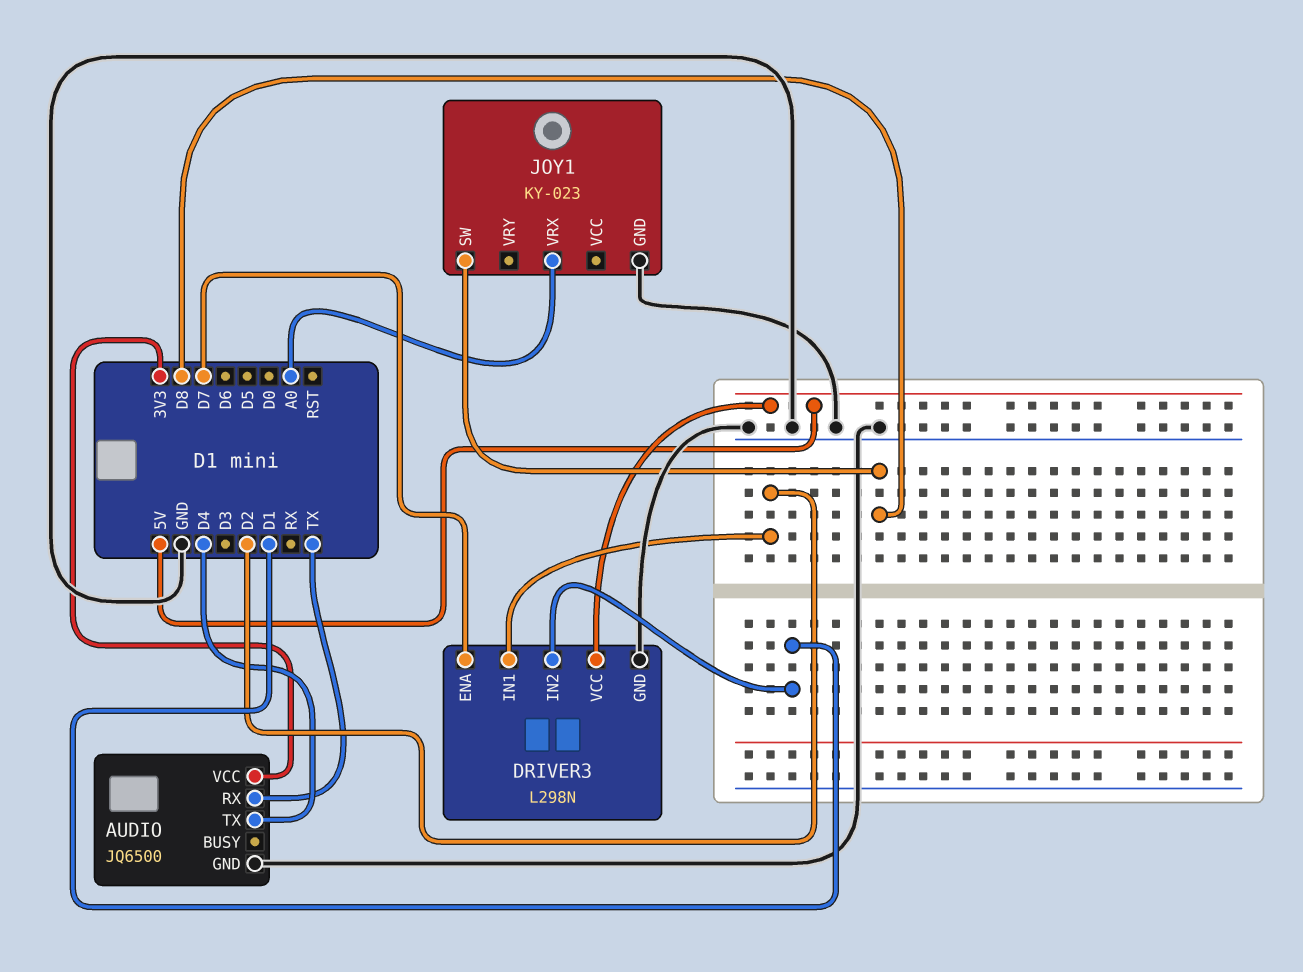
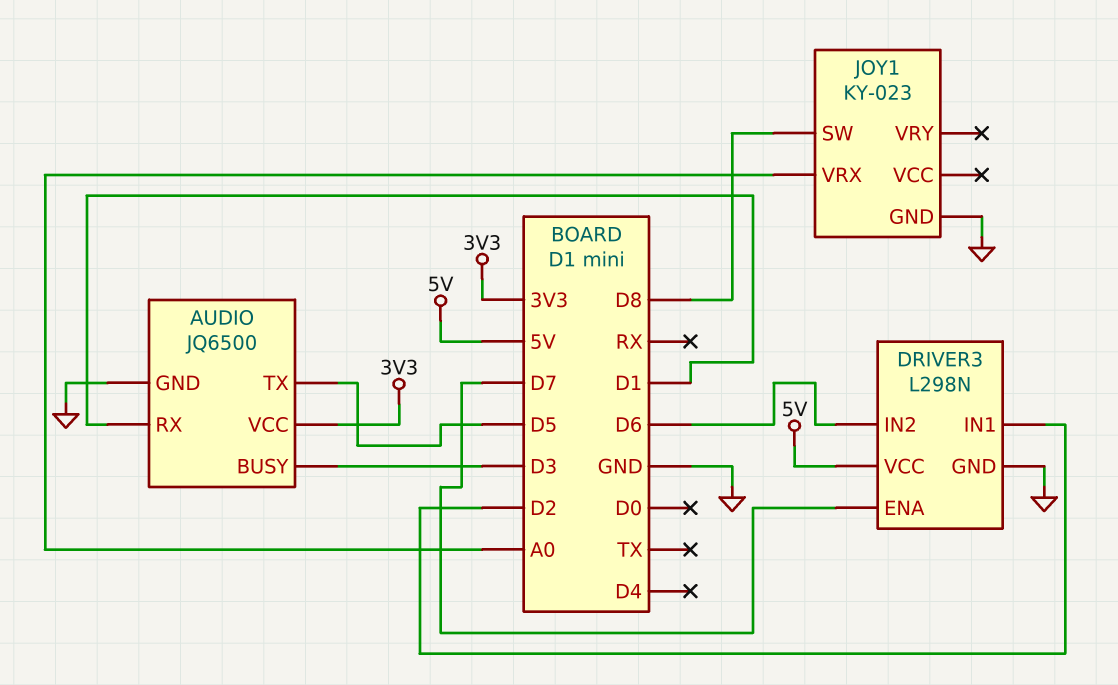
AUDIO pin BUSY: none -> D3
AUDIO pin RX: TX -> D1
AUDIO pin TX: D4 -> D5
DRIVER3 pin IN2: D1 -> D6

